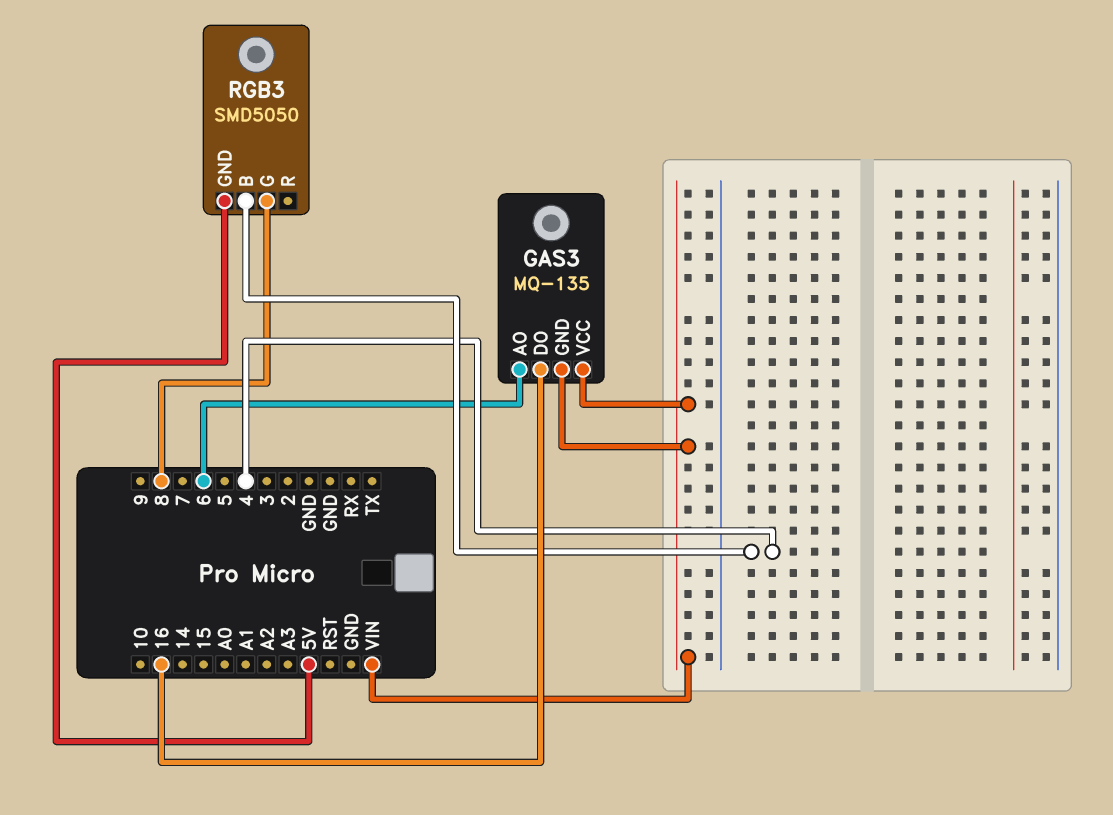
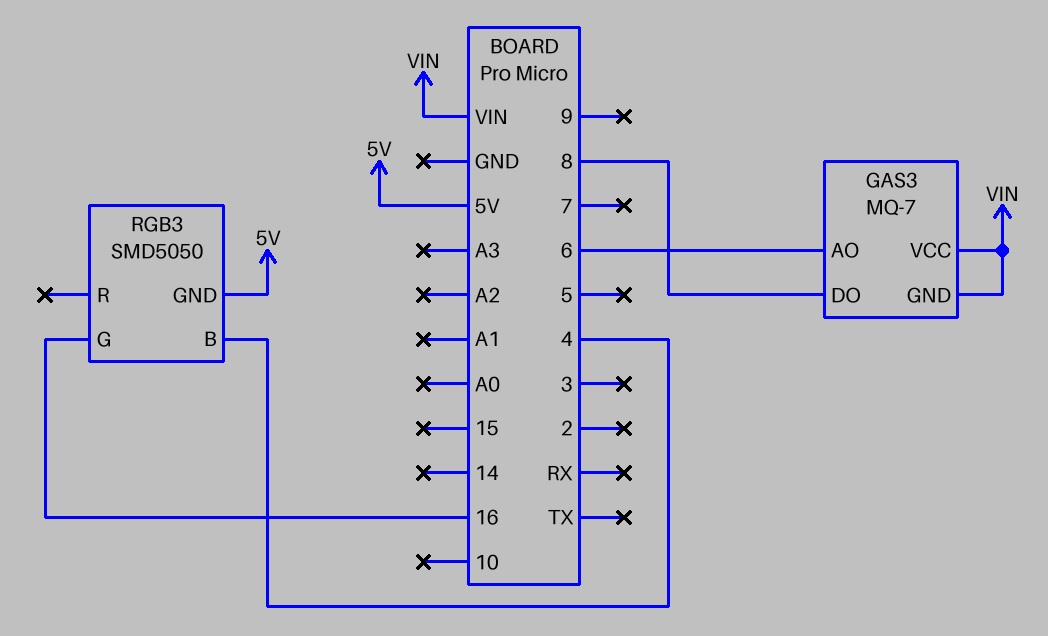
GAS3: MQ-135 -> MQ-7
GAS3 pin DO: 16 -> 8
RGB3 pin G: 8 -> 16

